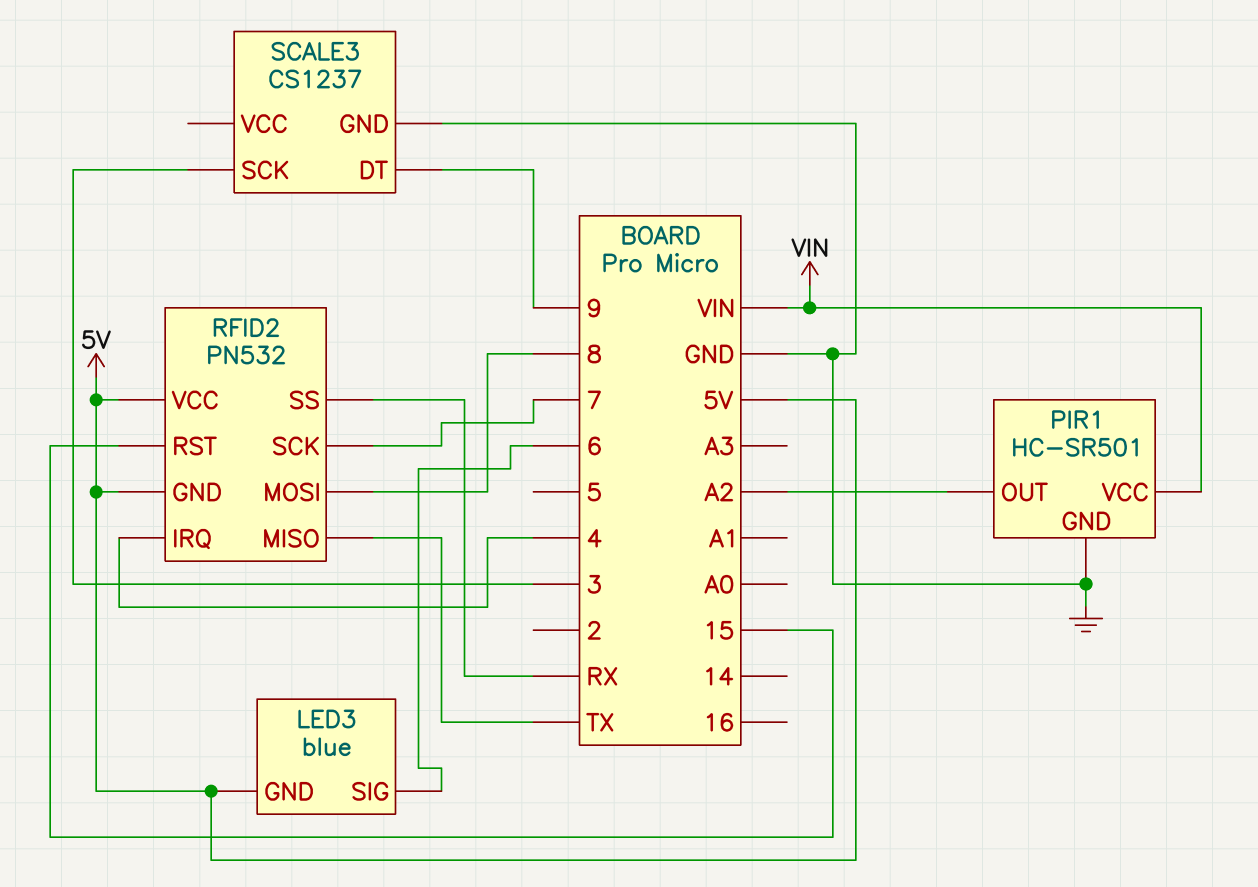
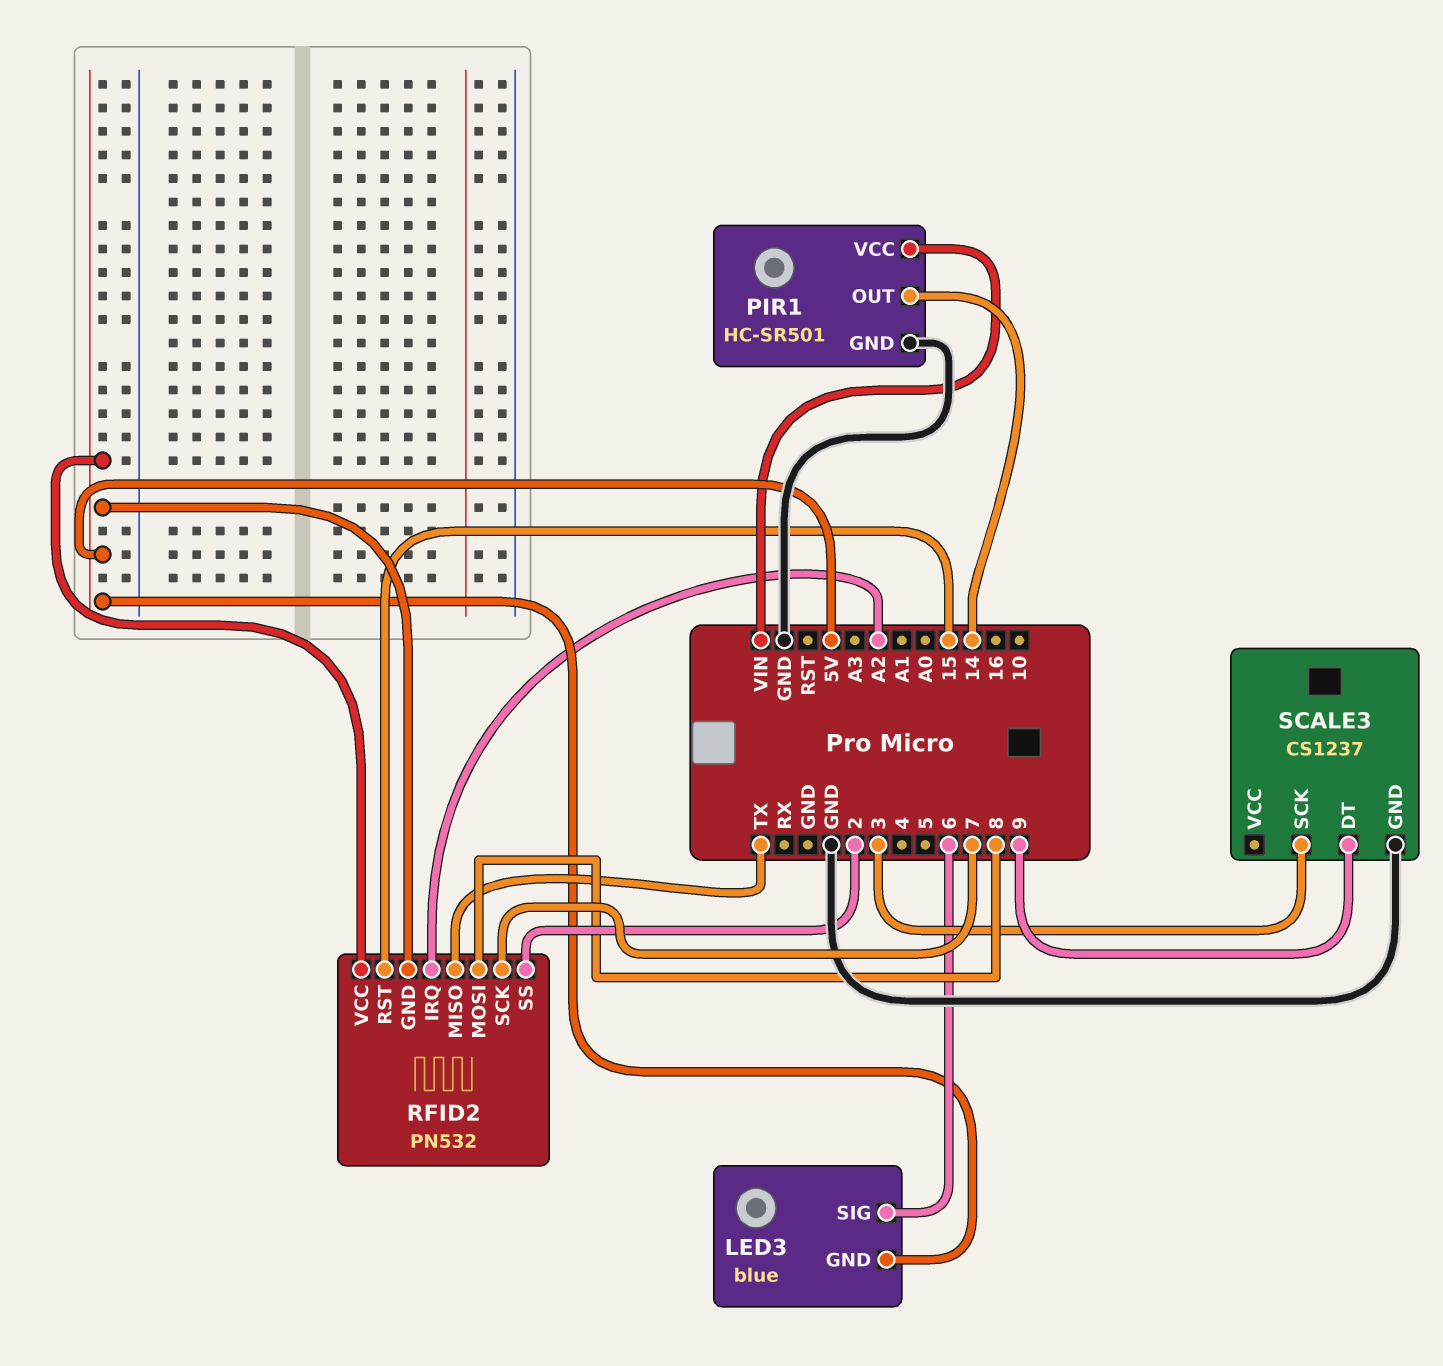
PIR1 pin OUT: A2 -> 14
RFID2 pin IRQ: 4 -> A2
RFID2 pin SS: RX -> 2

